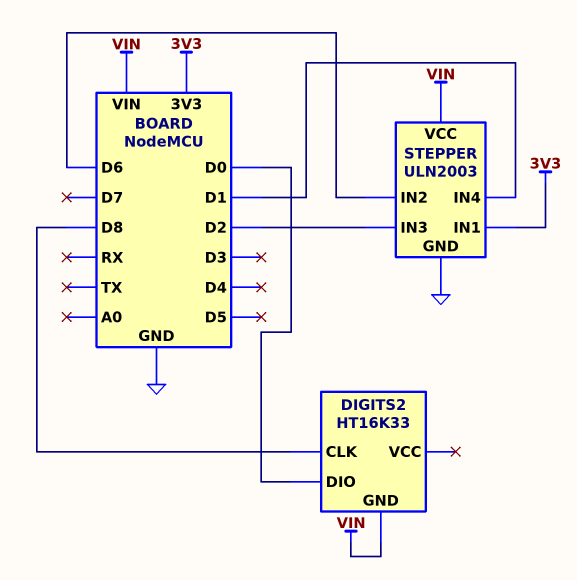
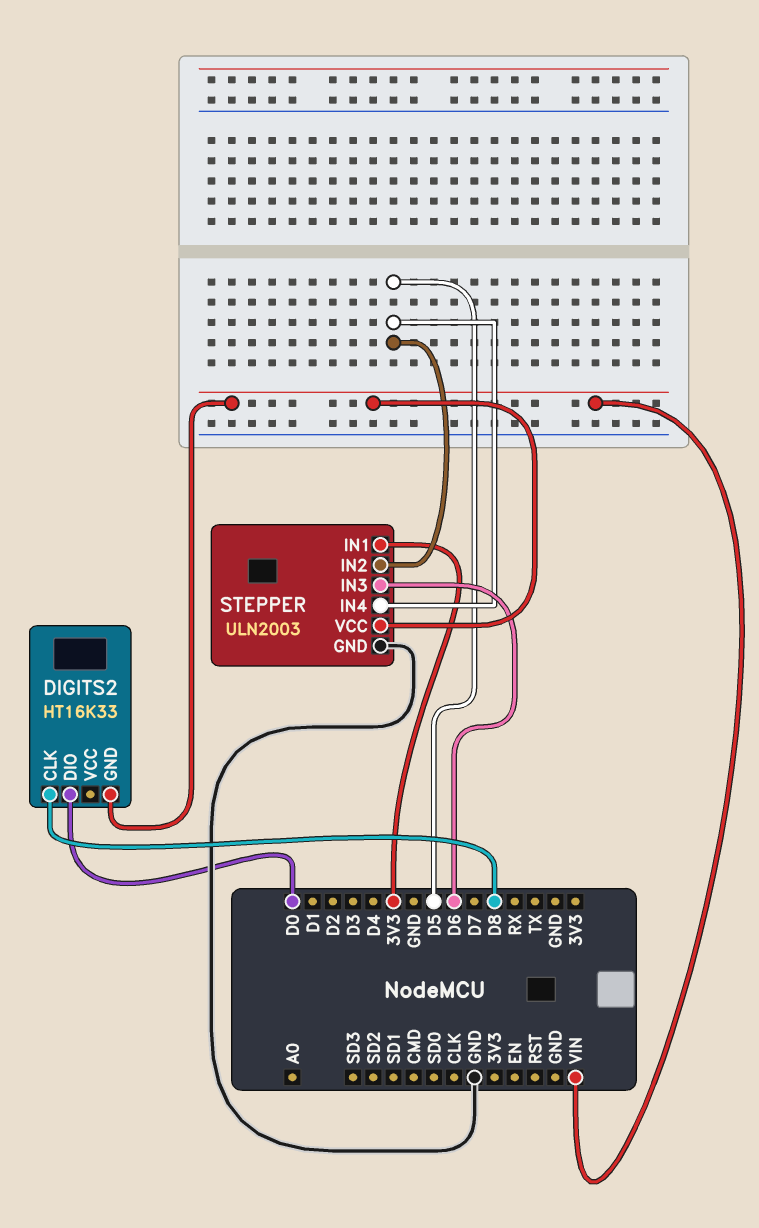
STEPPER pin IN2: D6 -> D5
STEPPER pin IN3: D2 -> D6
STEPPER pin IN4: D1 -> D5

